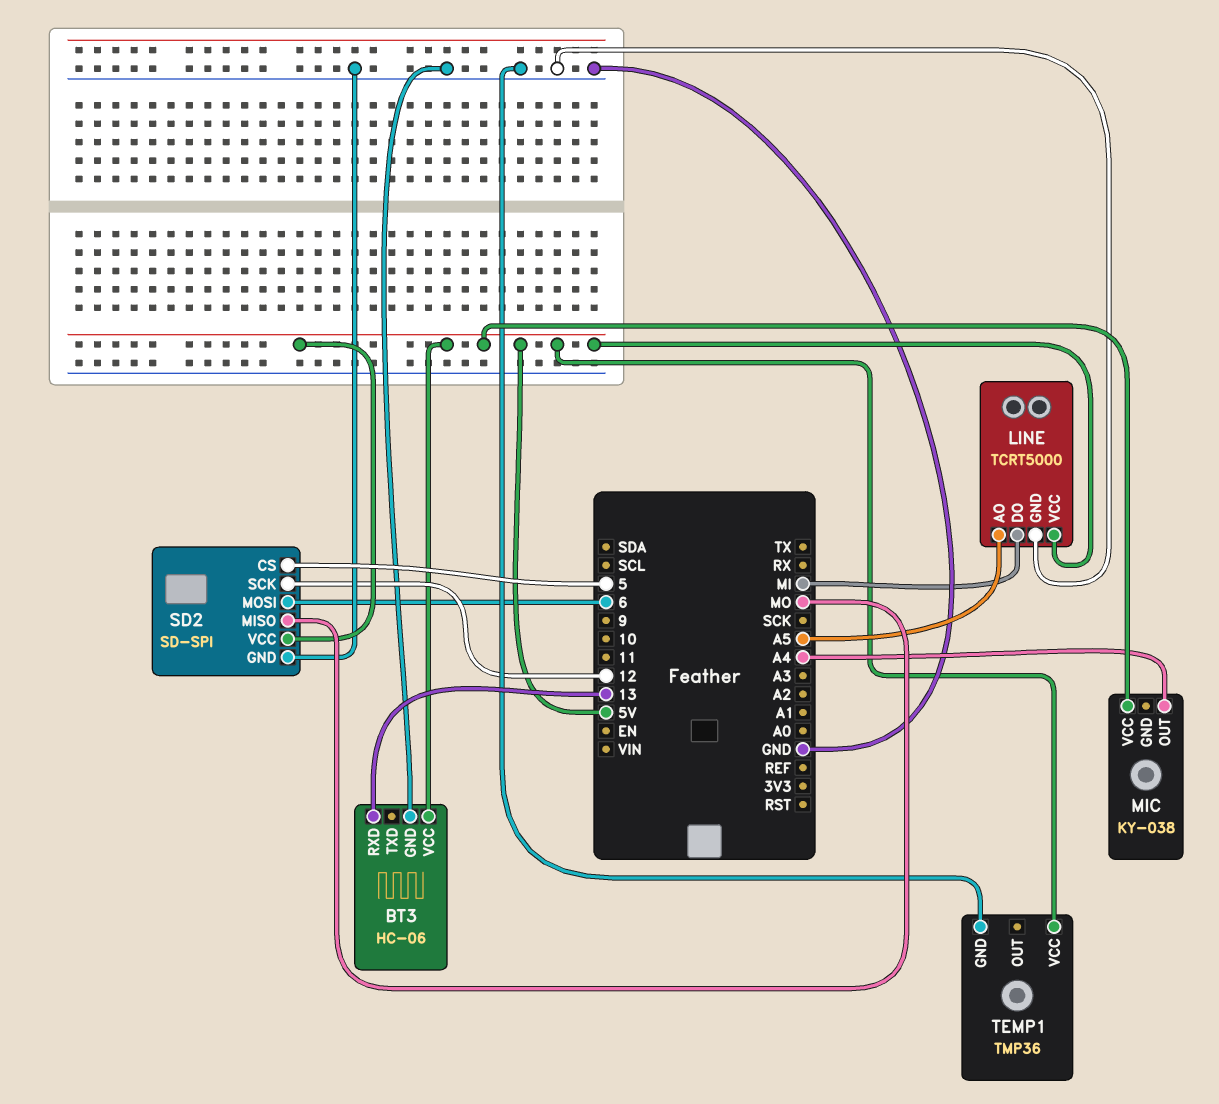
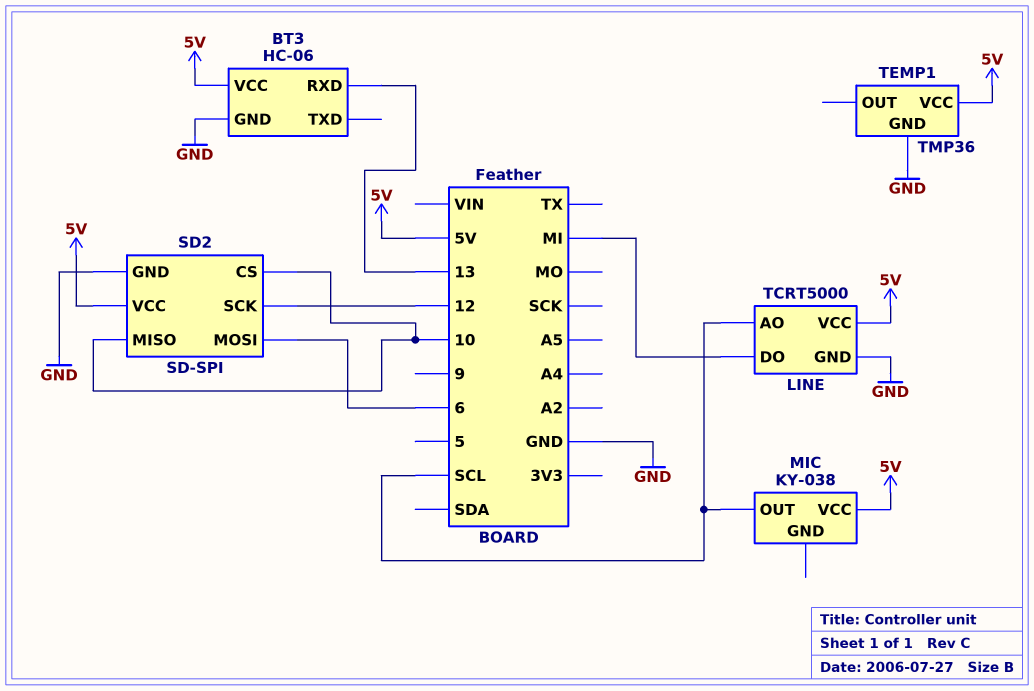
LINE pin AO: A5 -> SCL
MIC pin OUT: A4 -> SCL
SD2 pin CS: 5 -> 10
SD2 pin MISO: MO -> 10

